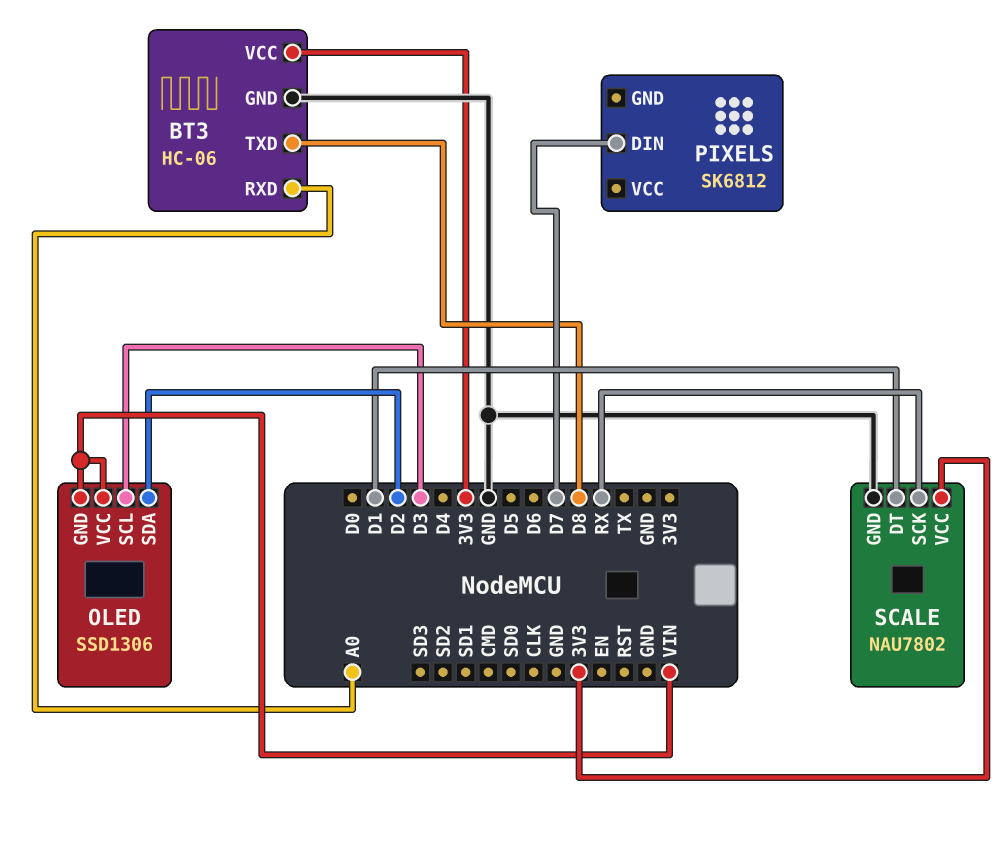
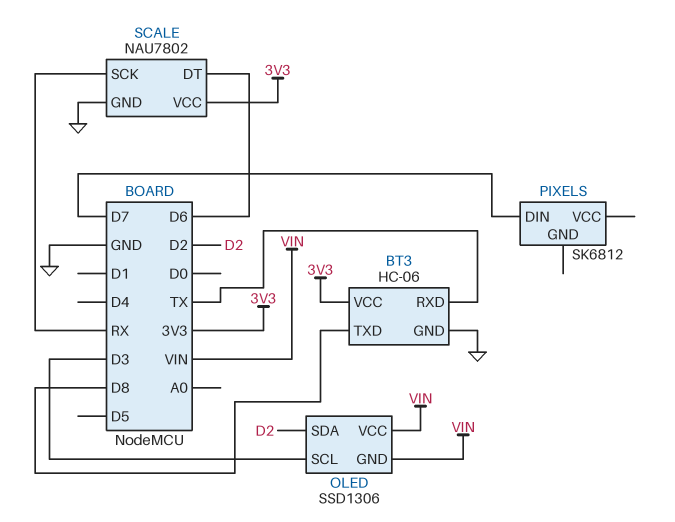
BT3 pin RXD: A0 -> TX
SCALE pin DT: D1 -> D6

